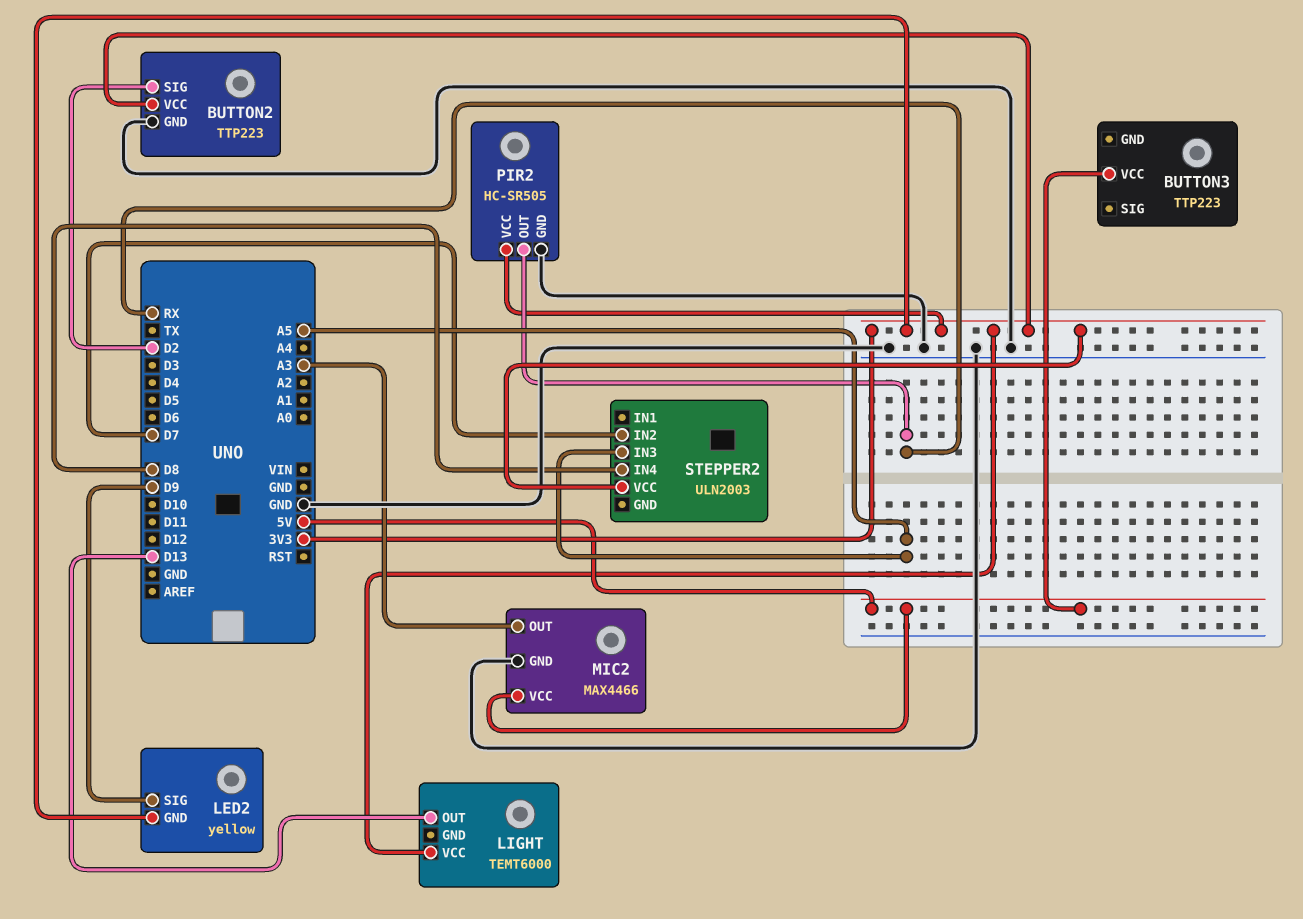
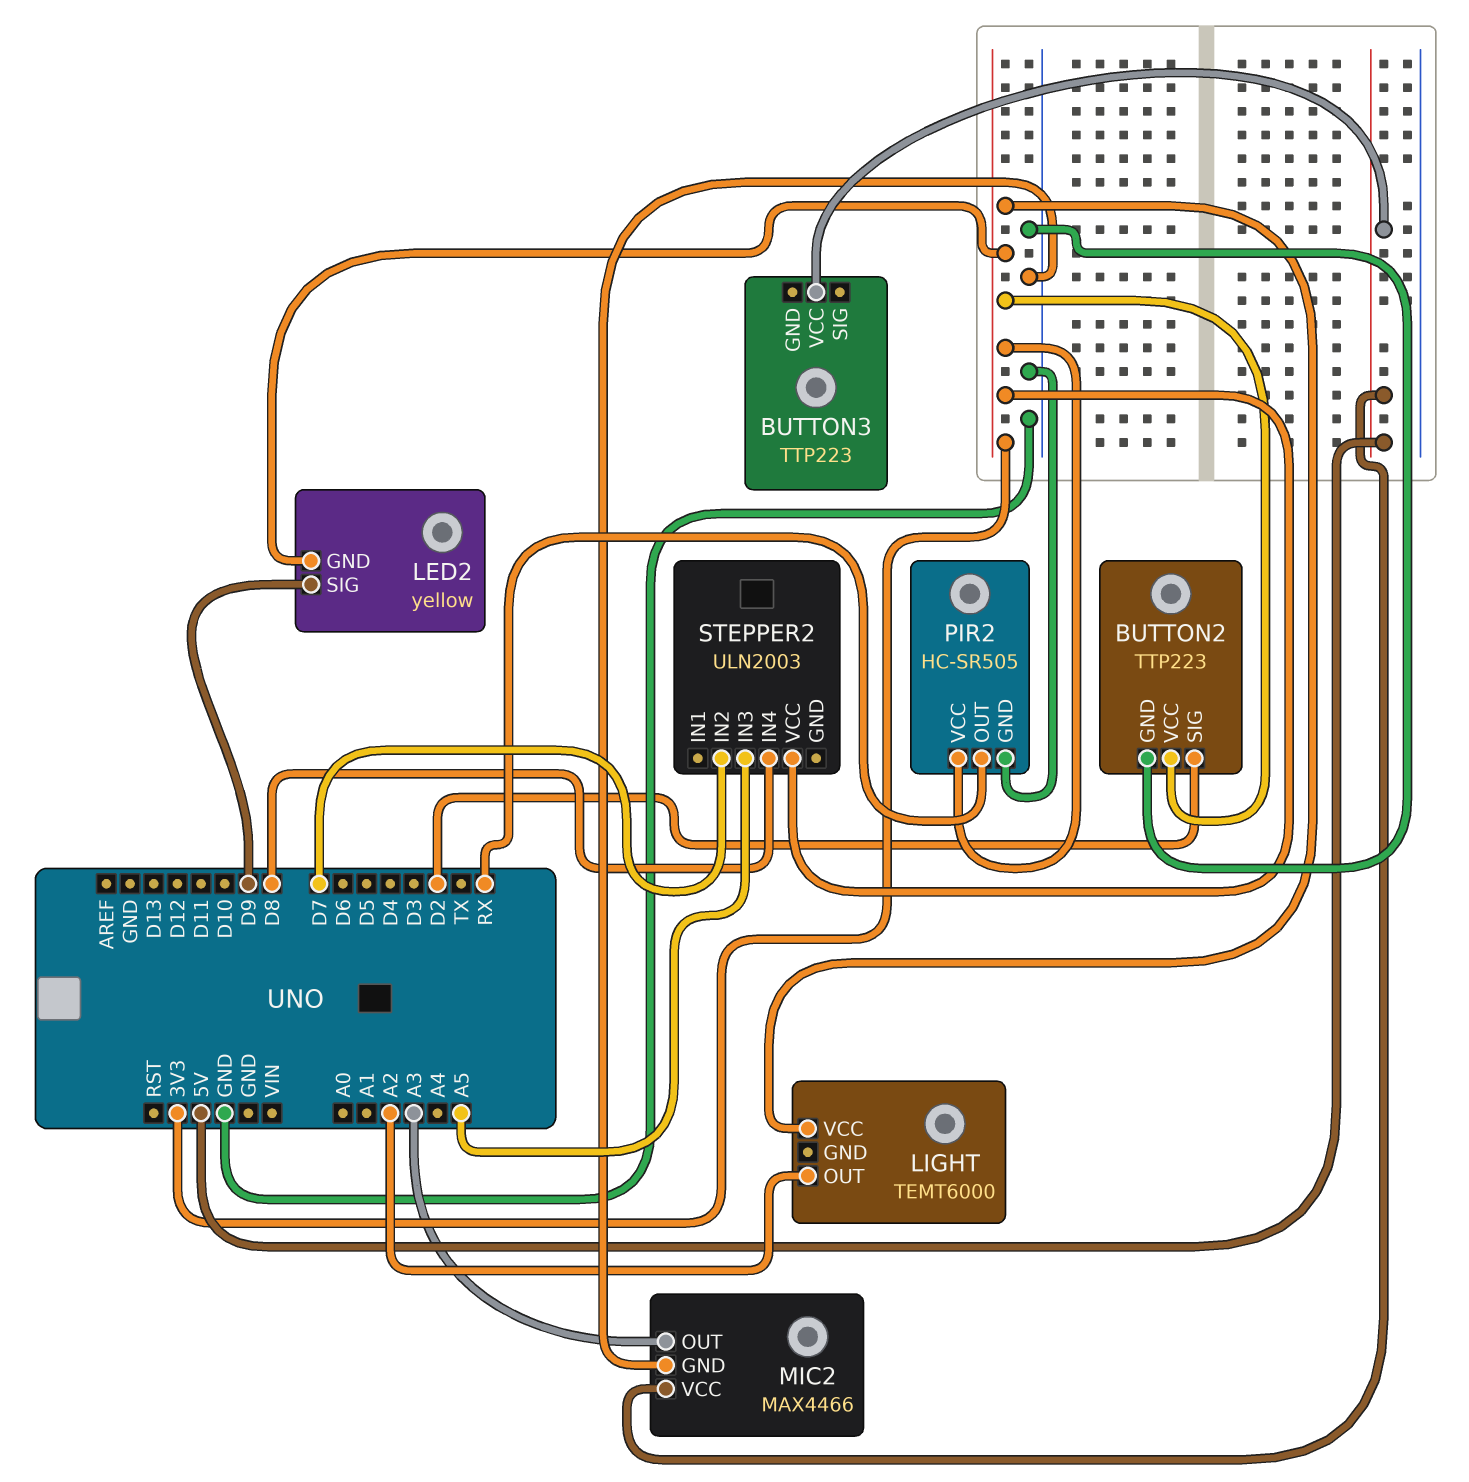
LIGHT pin OUT: D13 -> A2

